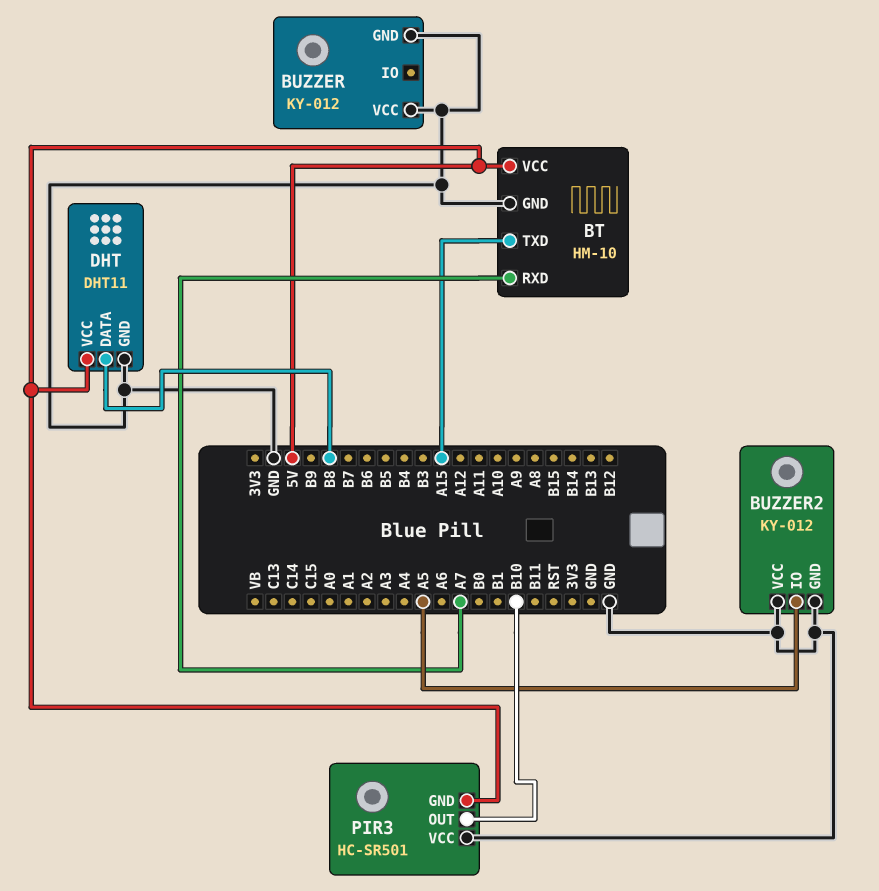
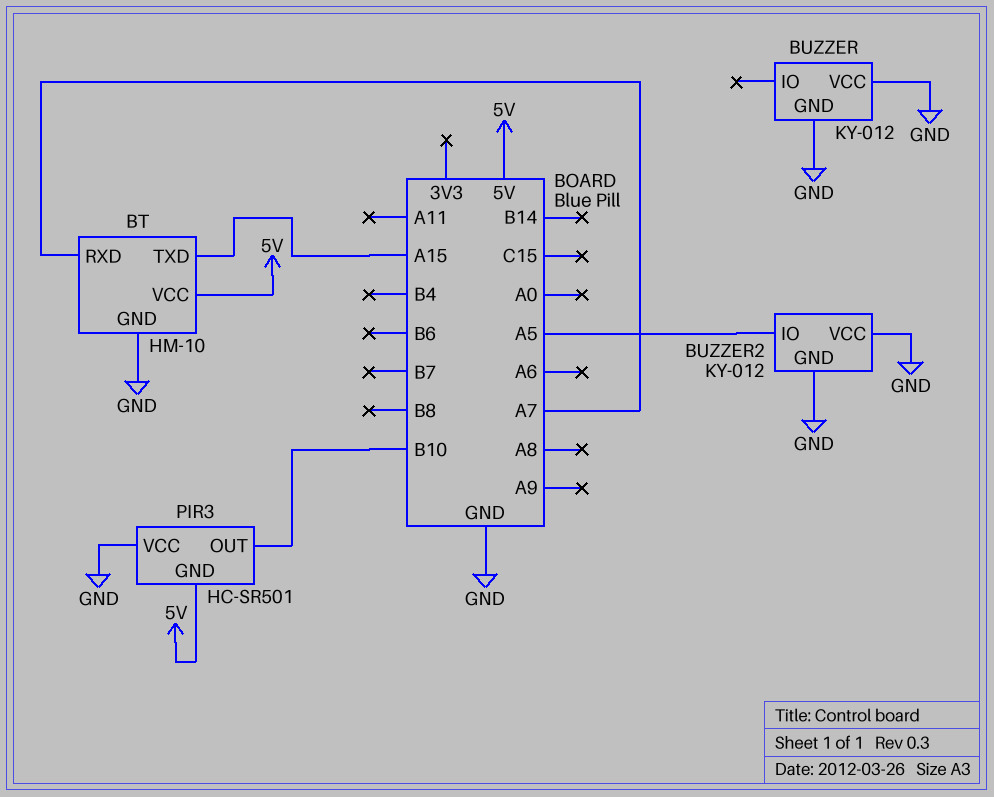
DHT: DHT11 -> none
DHT pin DATA: B8 -> none
DHT pin GND: GND -> none
DHT pin VCC: 5V -> none

